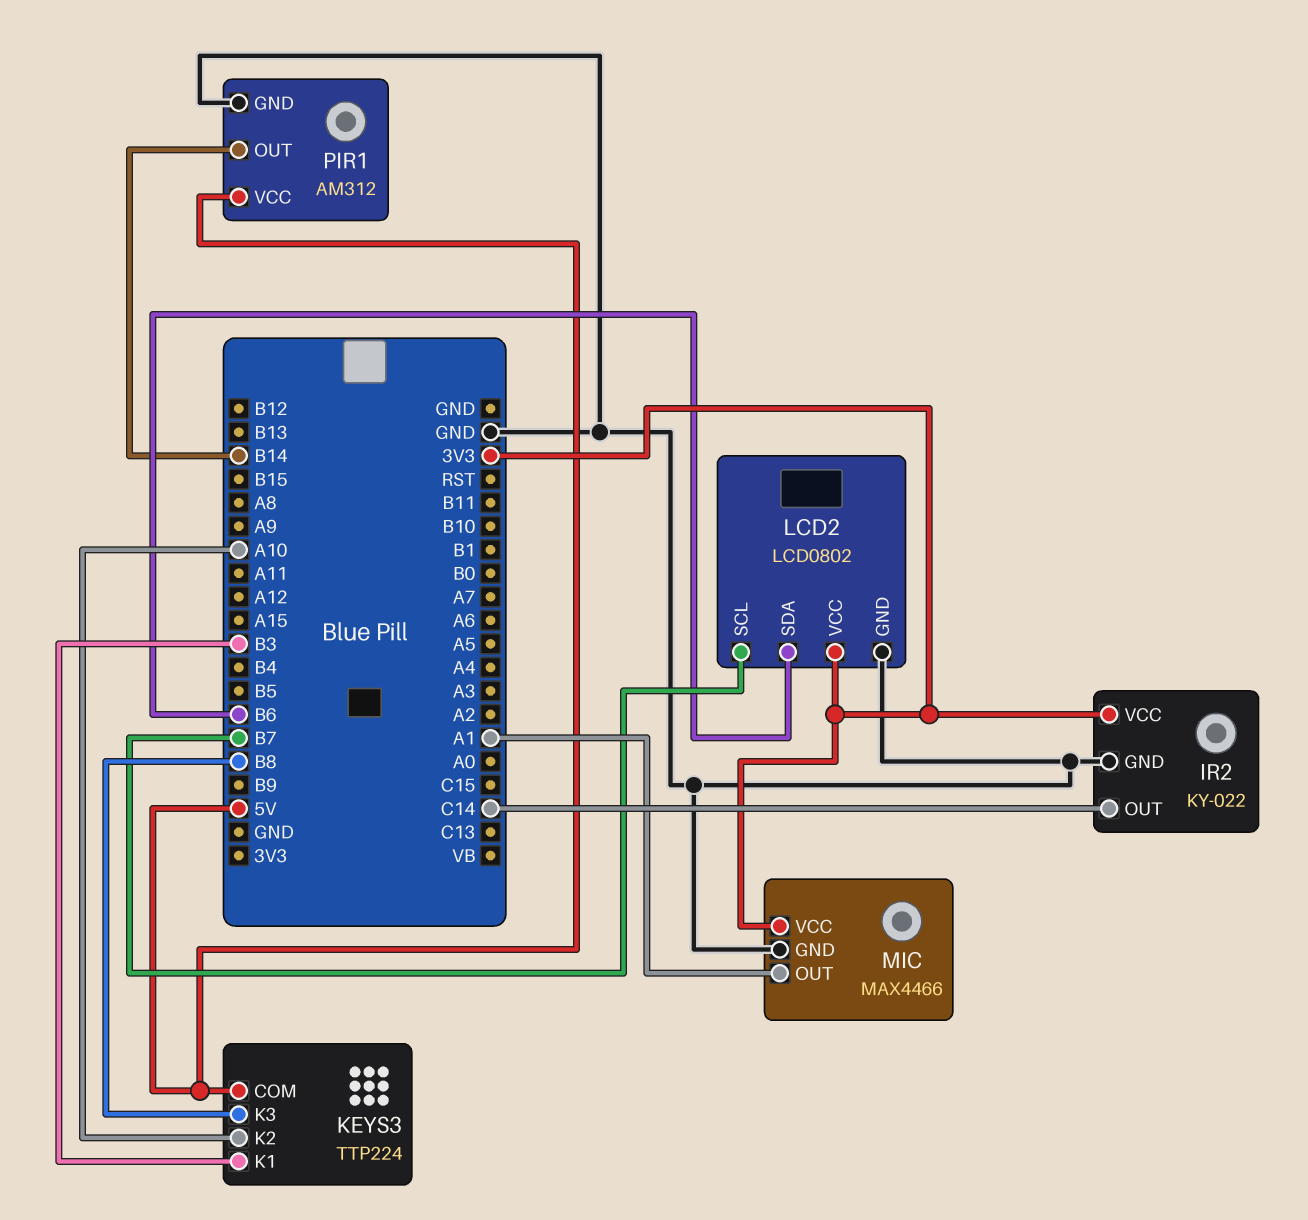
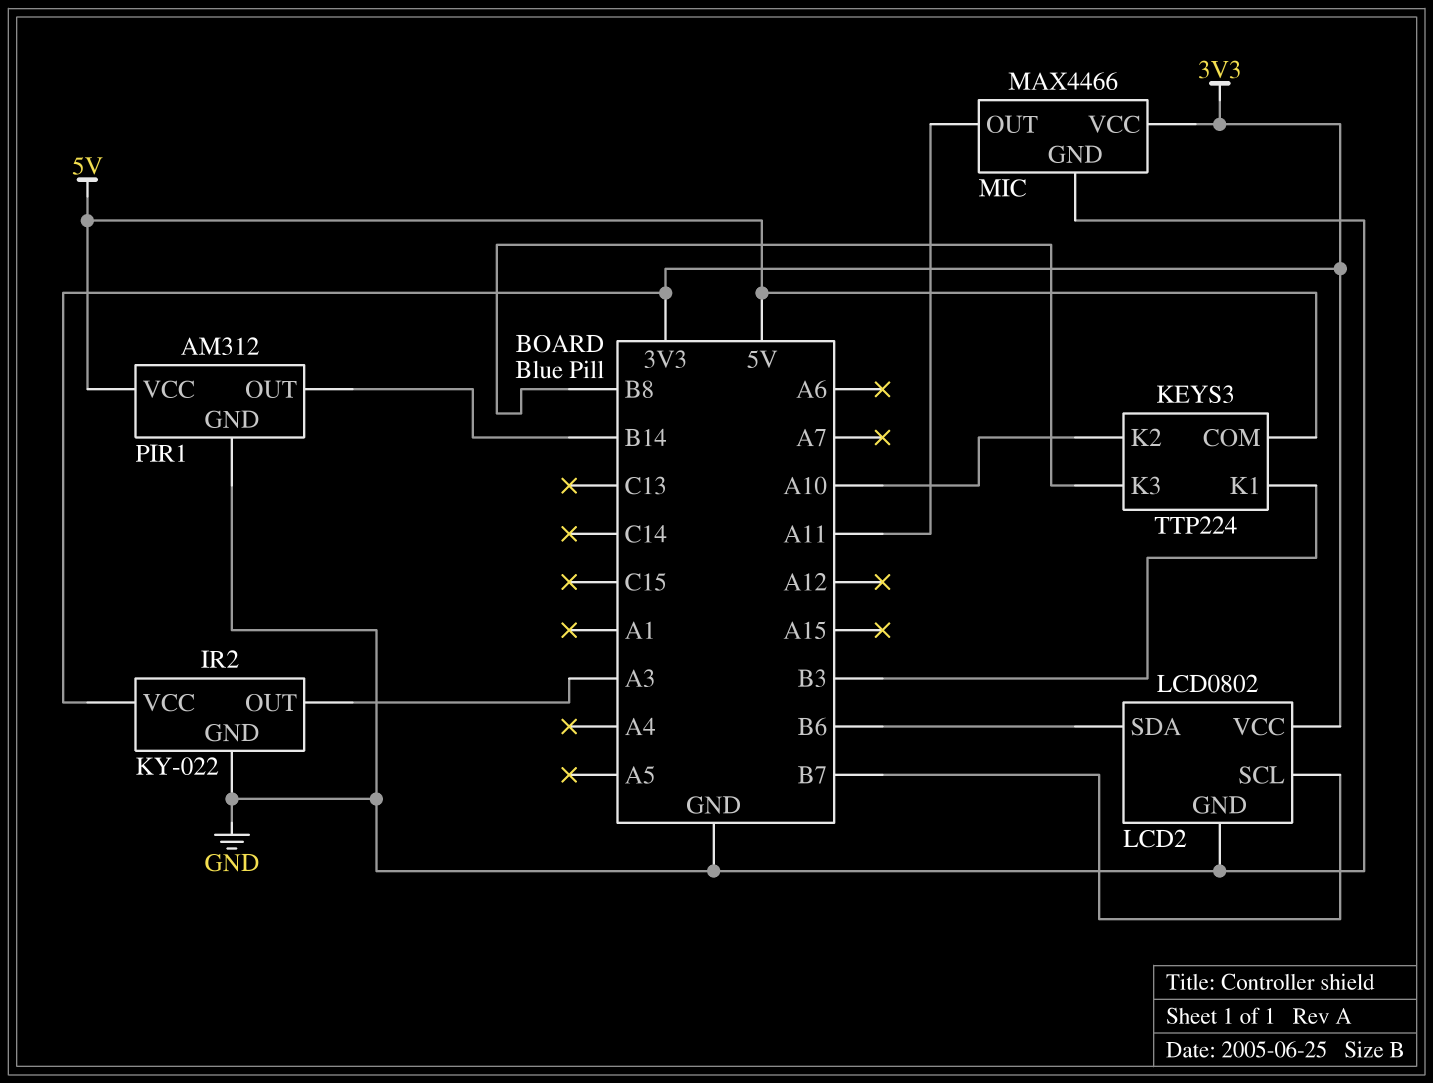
IR2 pin OUT: C14 -> A3
MIC pin OUT: A1 -> A11

